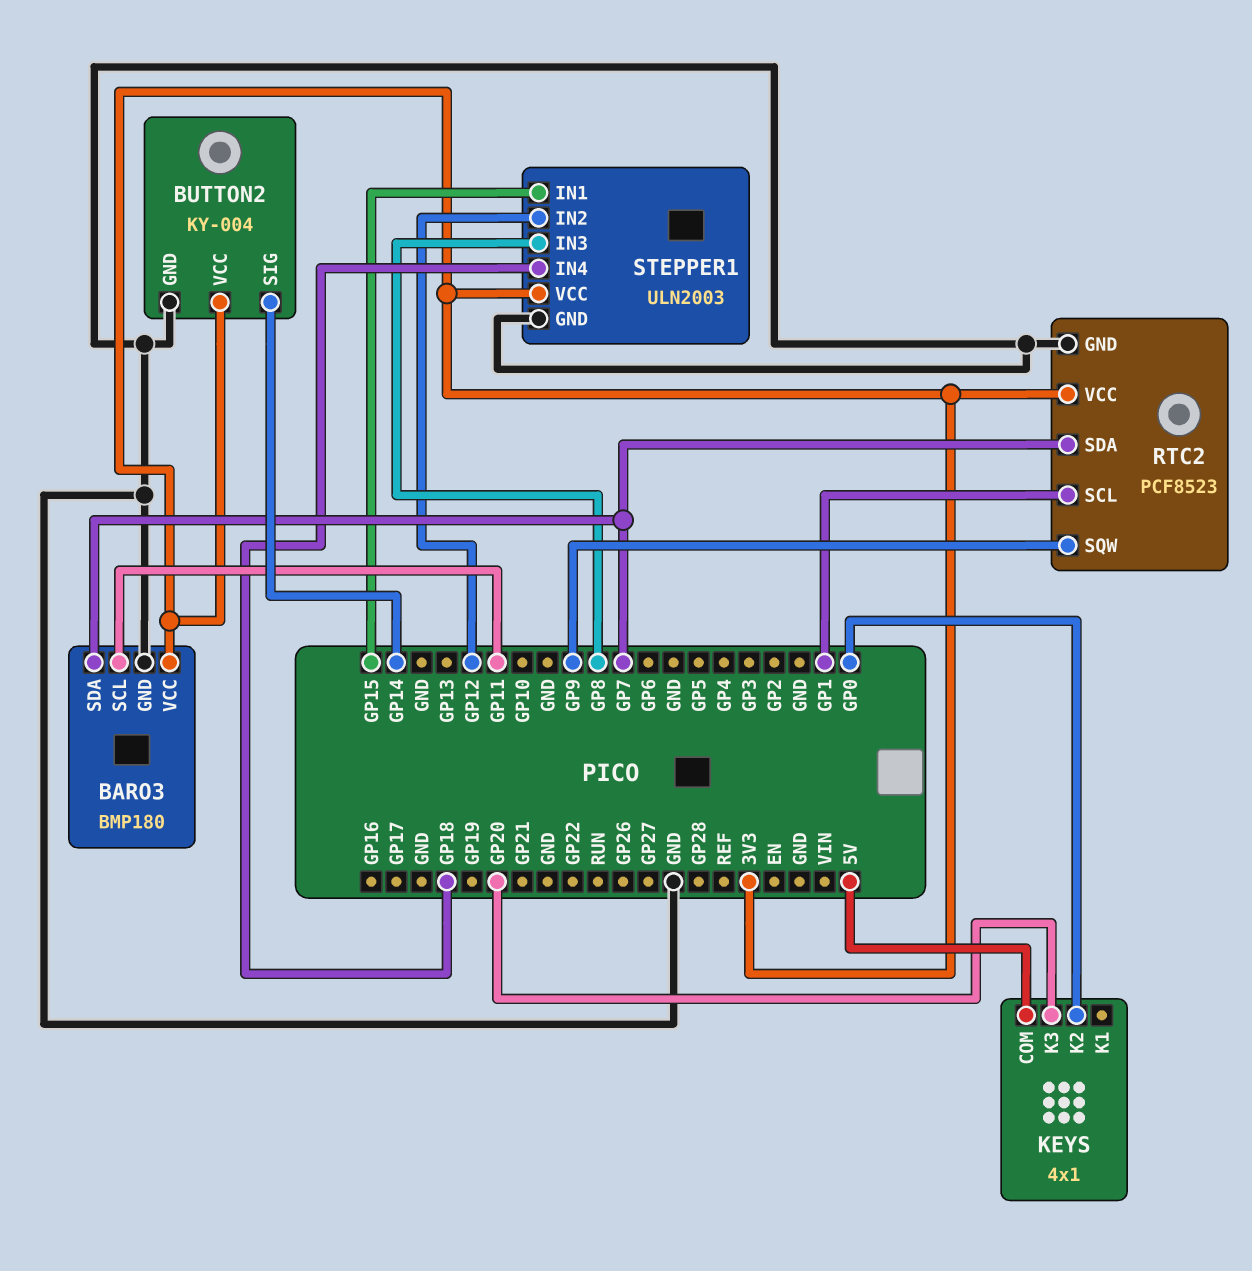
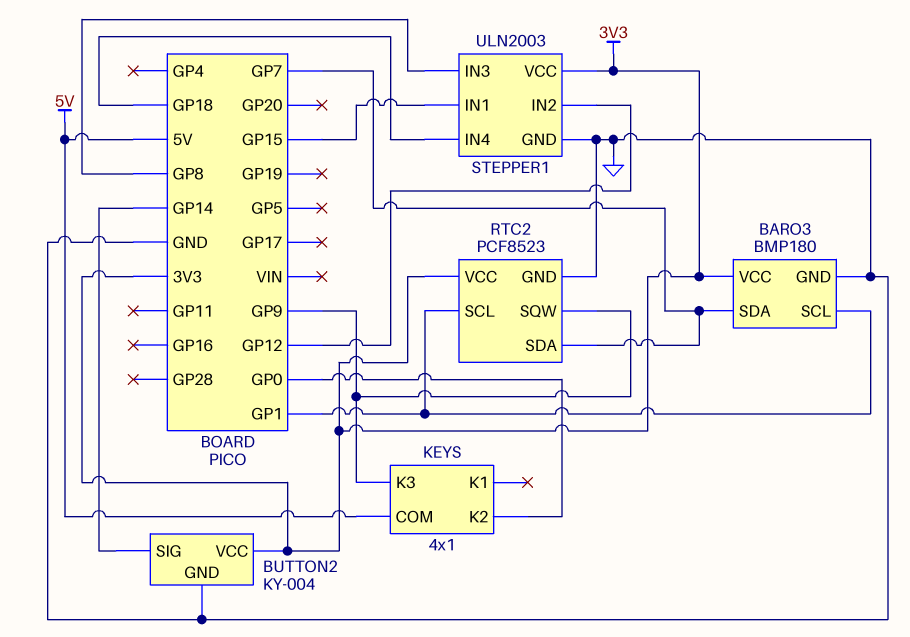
BARO3 pin SCL: GP11 -> GP1
KEYS pin K3: GP20 -> GP9

